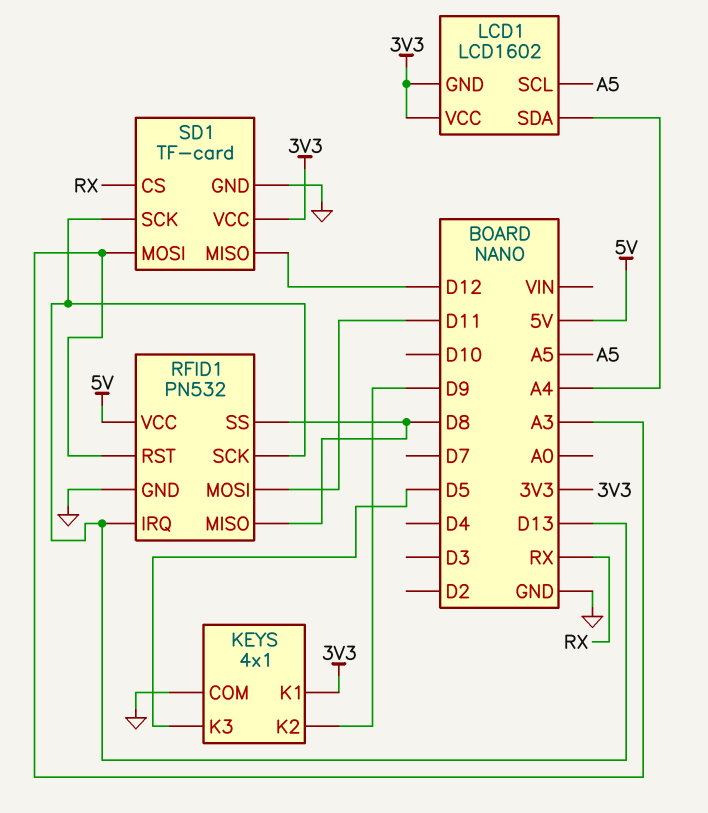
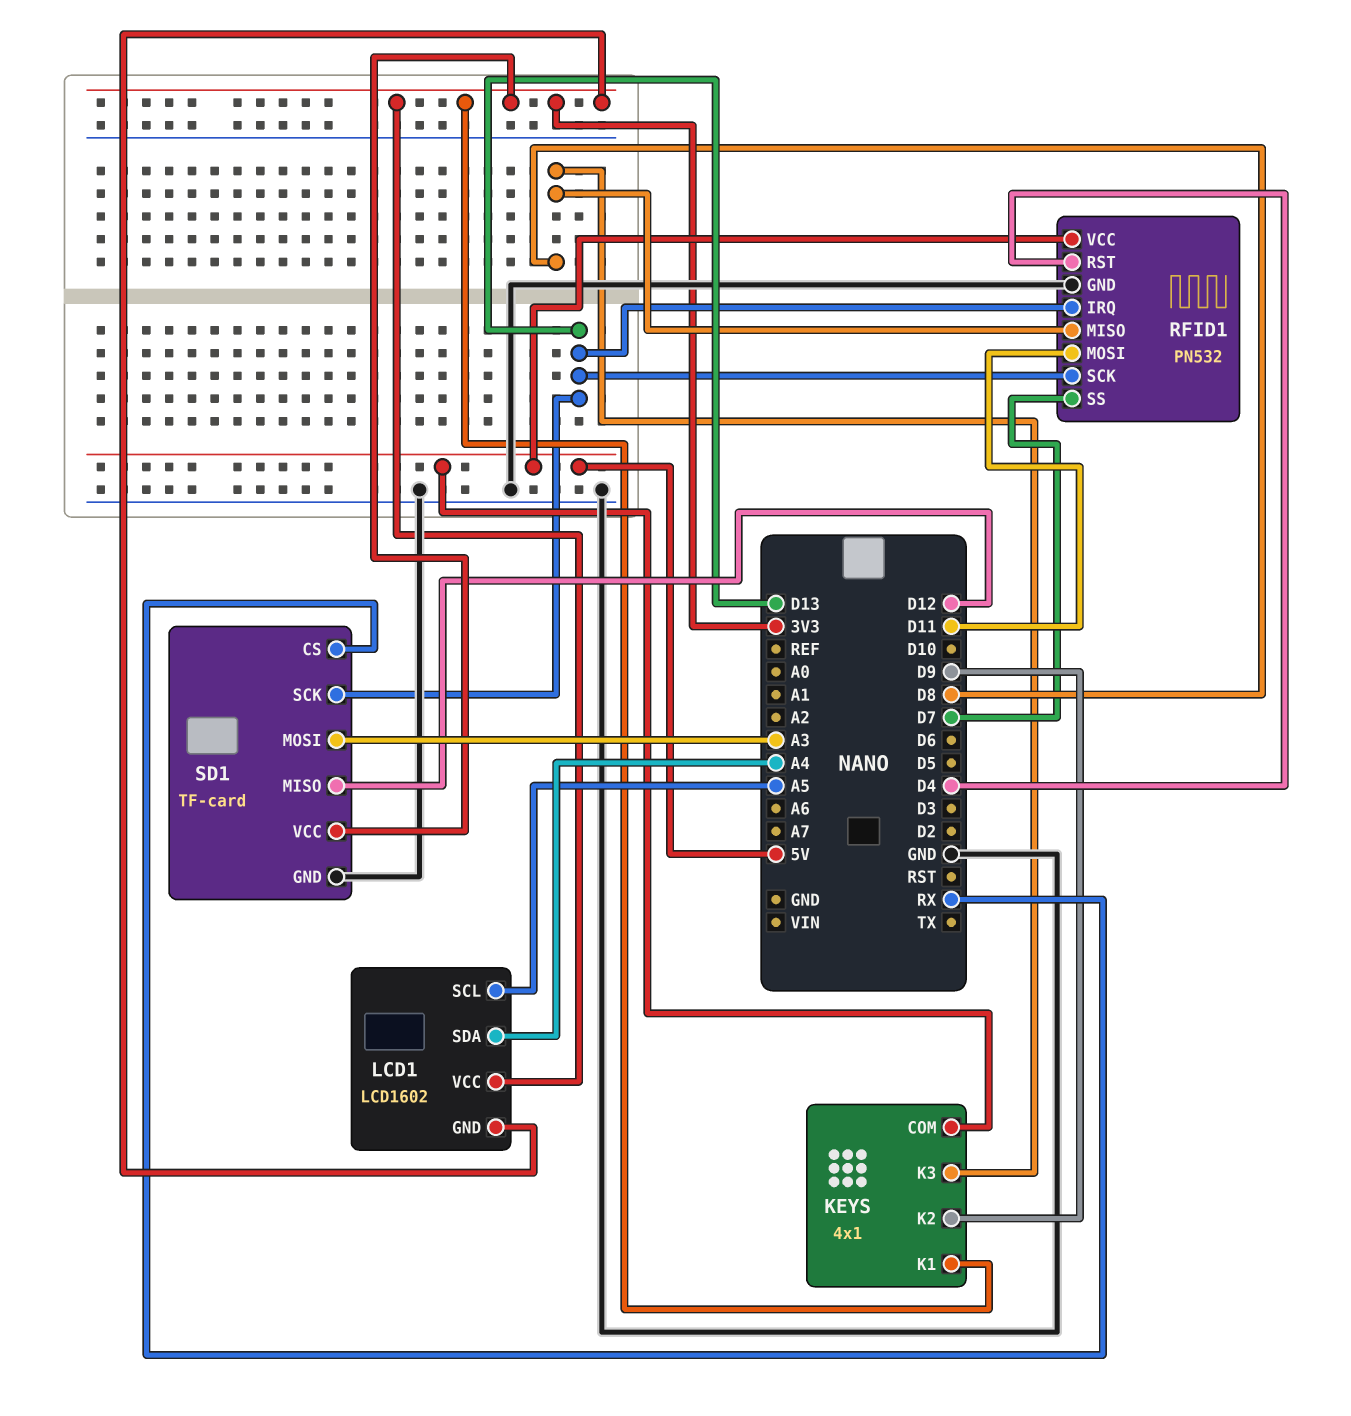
KEYS pin COM: GND -> 5V
KEYS pin K3: D5 -> D8
RFID1 pin RST: A3 -> D4
RFID1 pin SS: D8 -> D7

